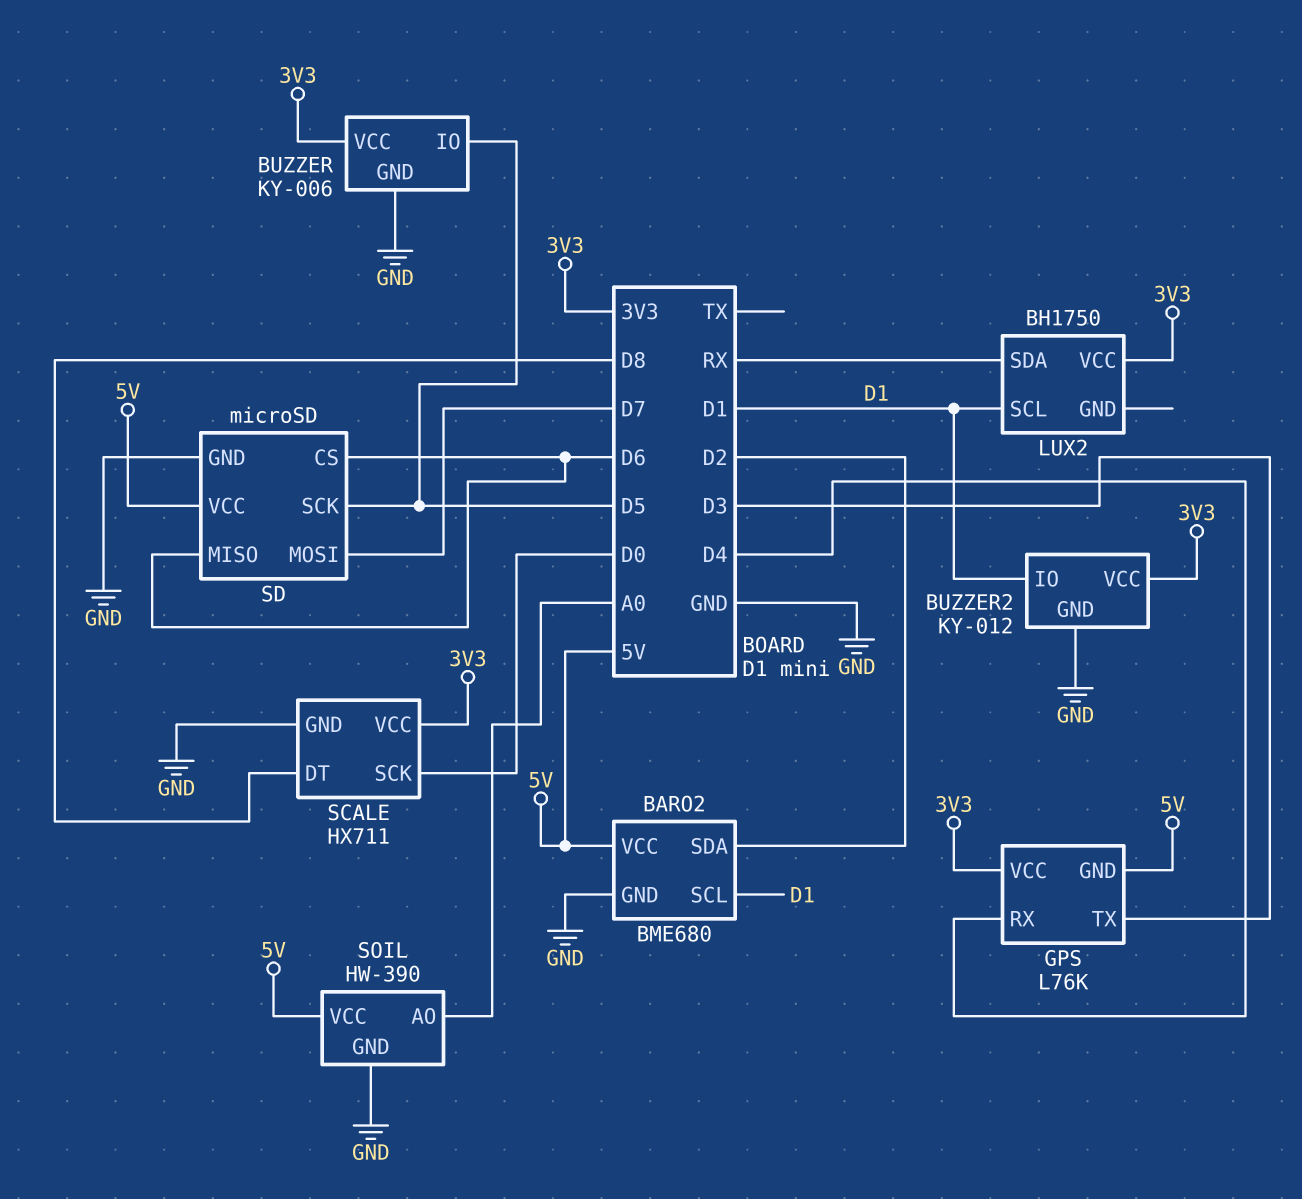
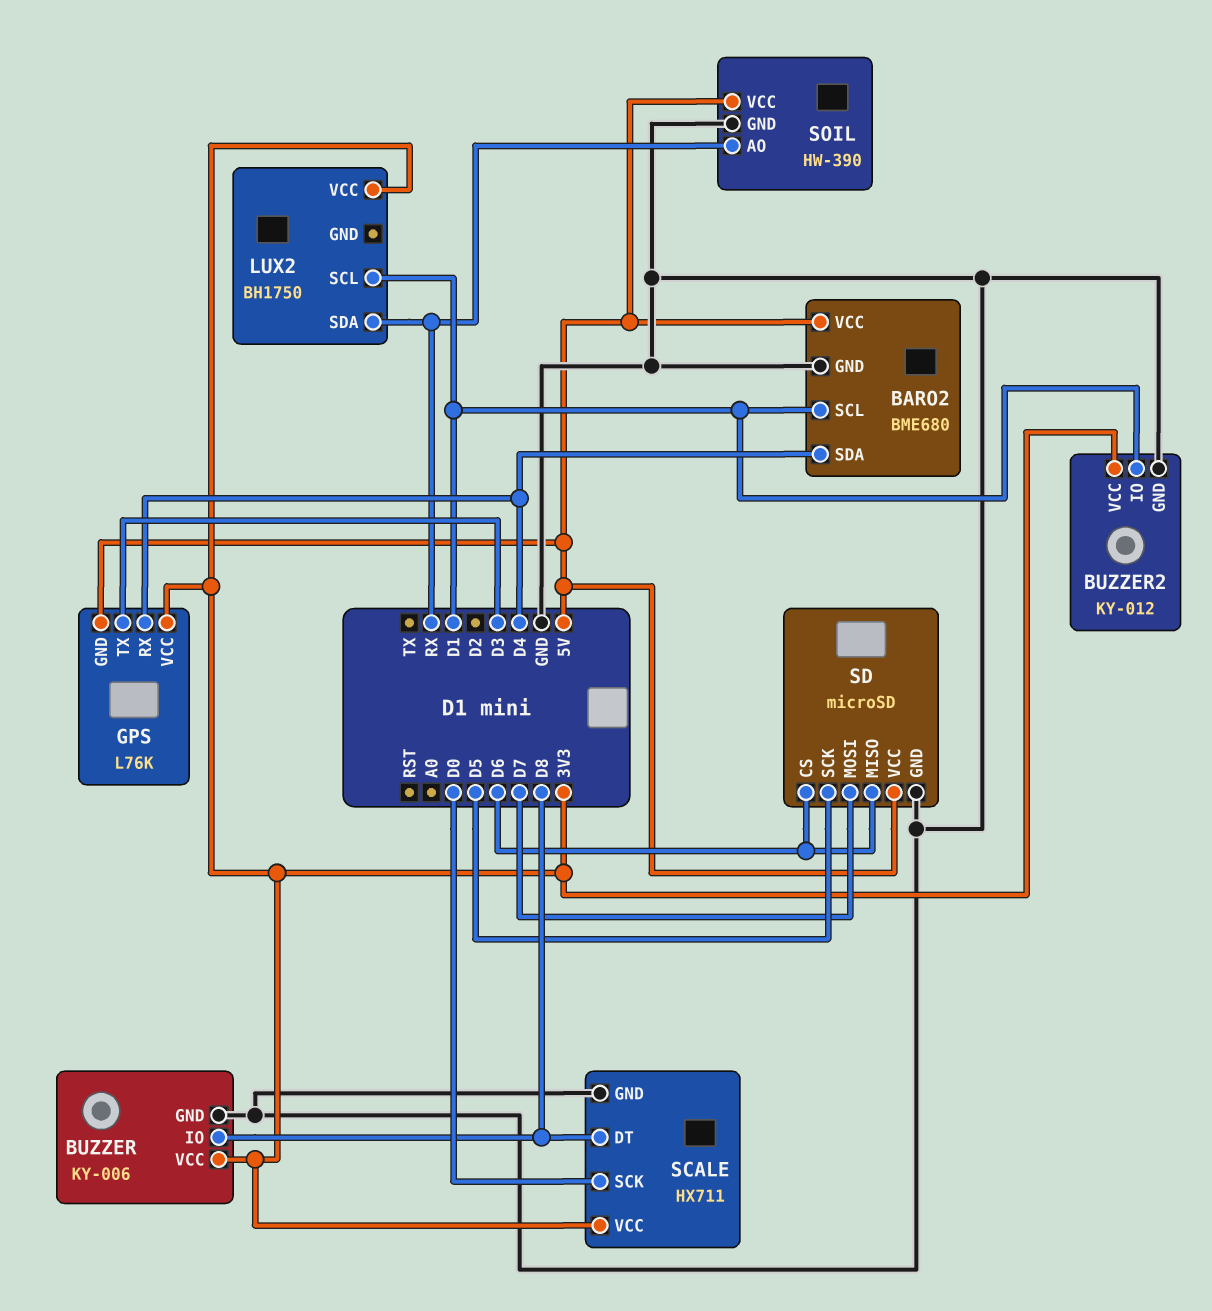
BARO2 pin SDA: D2 -> D4
BUZZER pin IO: D5 -> D8
SOIL pin AO: A0 -> RX

